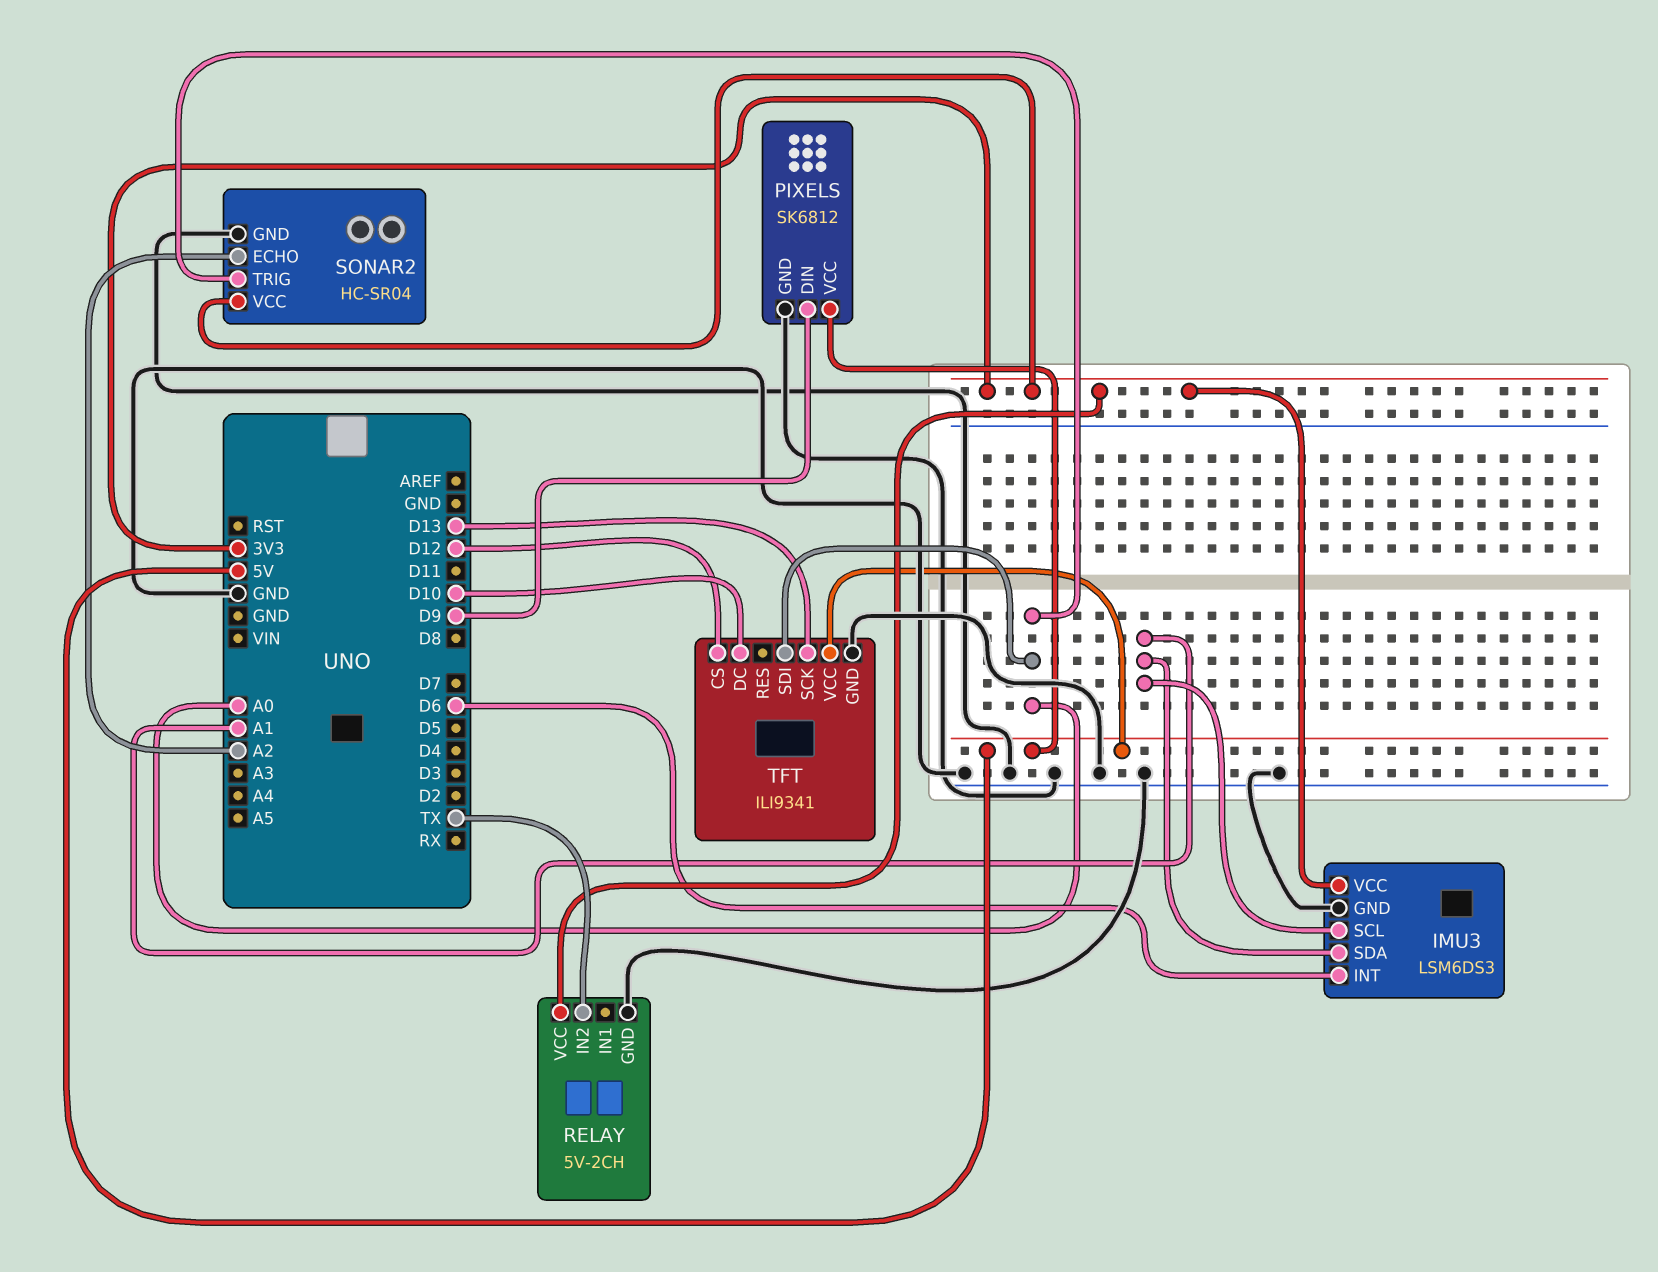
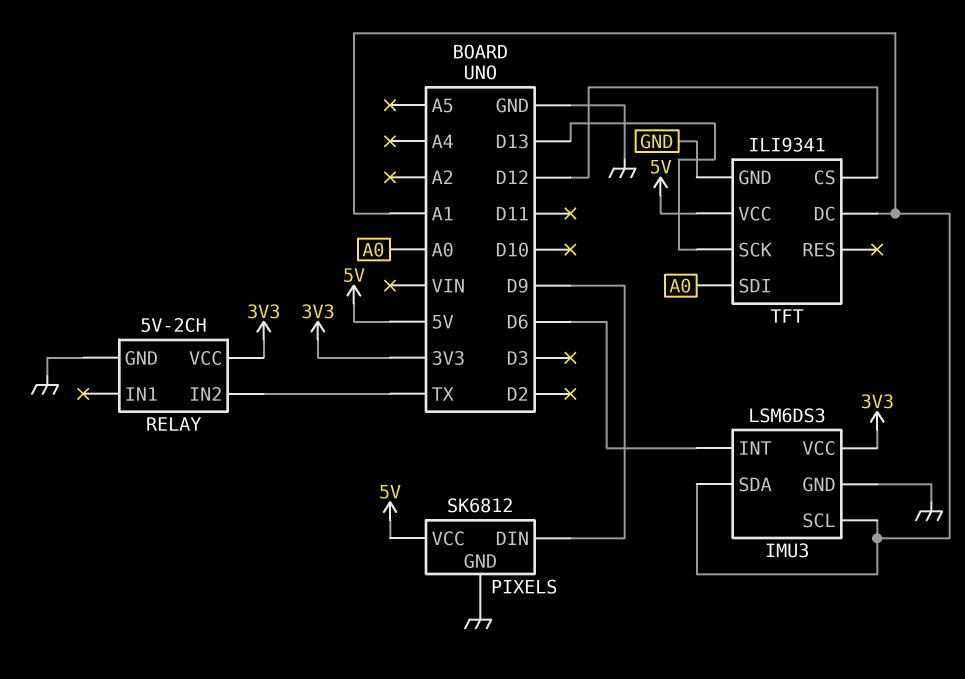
SONAR2: HC-SR04 -> none
SONAR2 pin ECHO: A2 -> none
SONAR2 pin GND: GND -> none
SONAR2 pin TRIG: A0 -> none
SONAR2 pin VCC: 3V3 -> none
TFT pin DC: D10 -> A1

